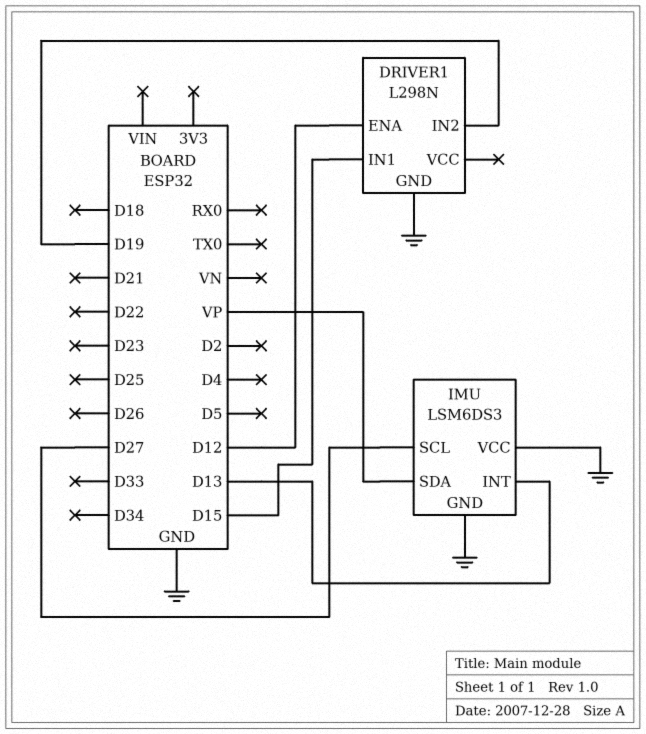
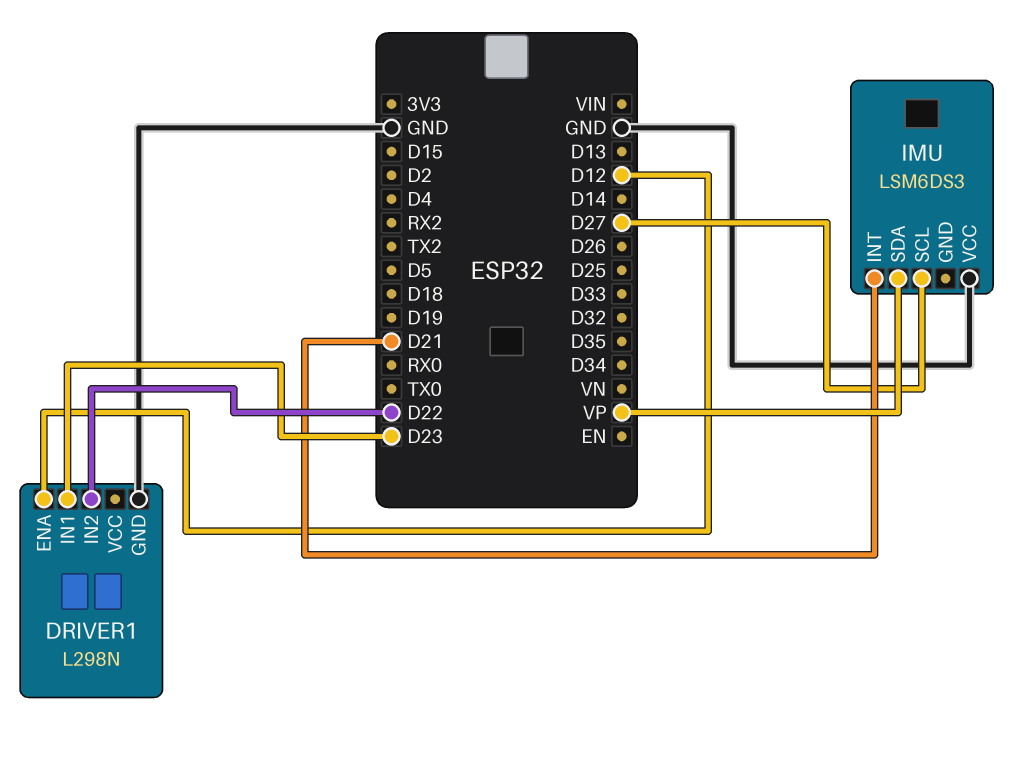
DRIVER1 pin IN1: D15 -> D23
DRIVER1 pin IN2: D19 -> D22
IMU pin GND: GND -> none
IMU pin INT: D13 -> D21

